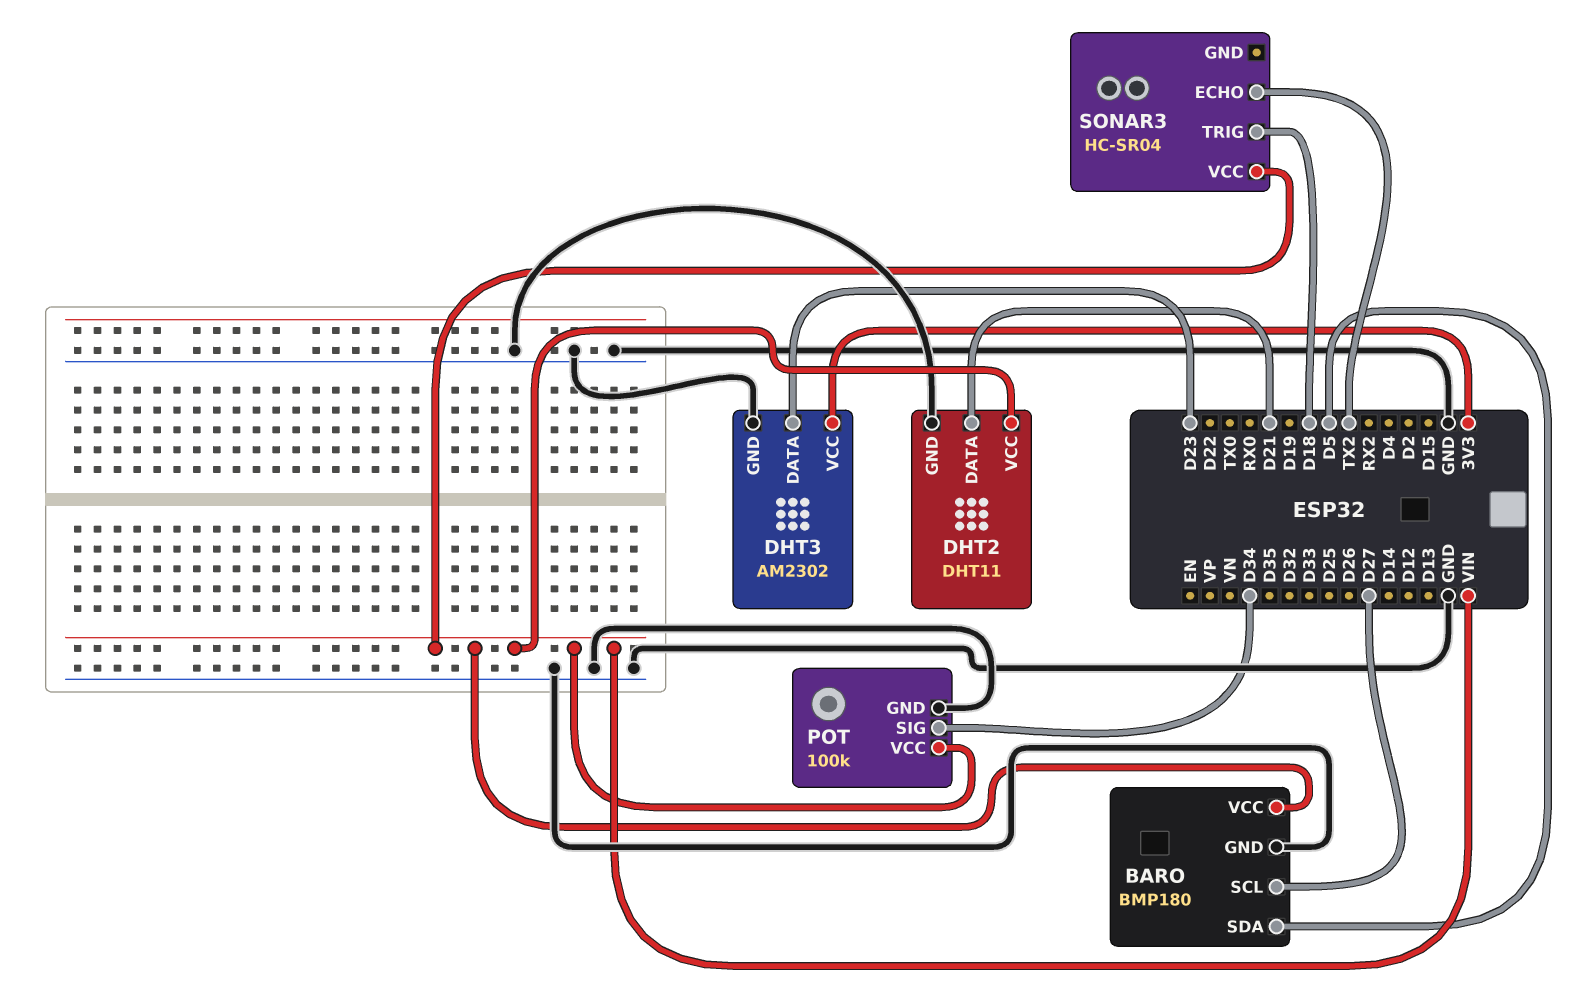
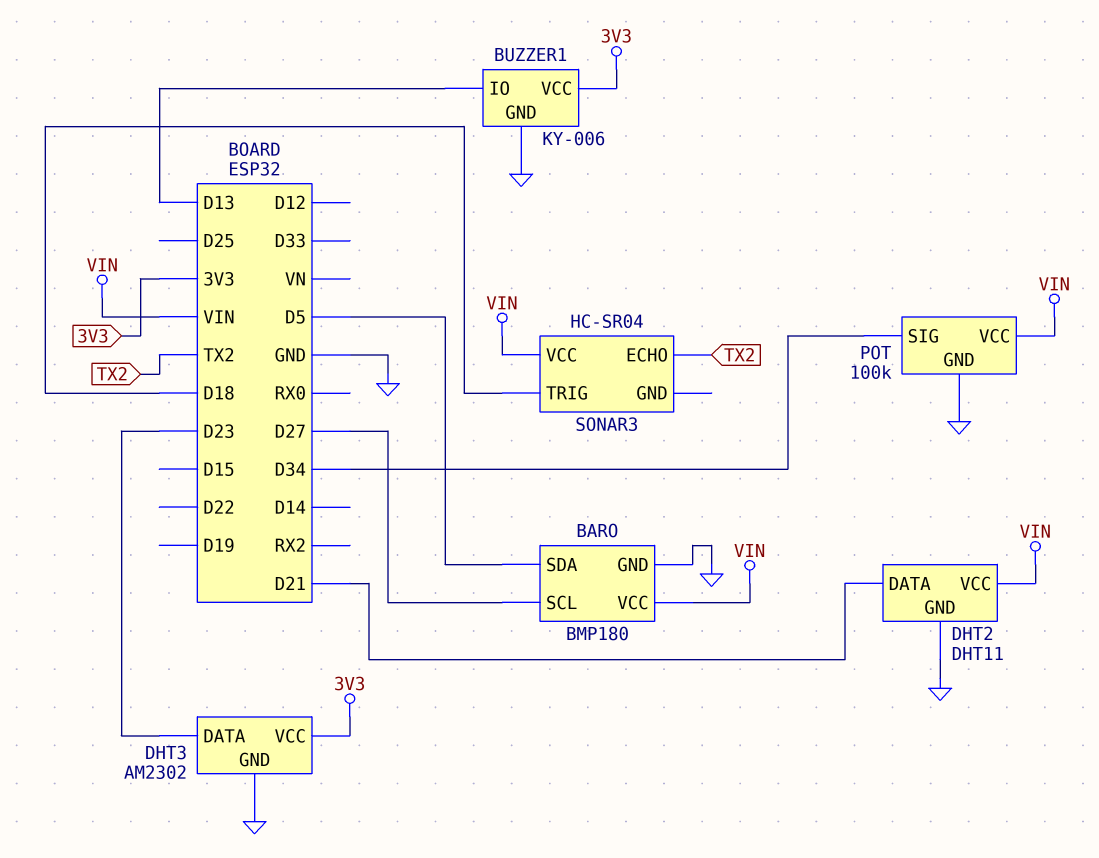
BUZZER1: none -> KY-006
BUZZER1 pin GND: none -> GND
BUZZER1 pin IO: none -> D13
BUZZER1 pin VCC: none -> 3V3

